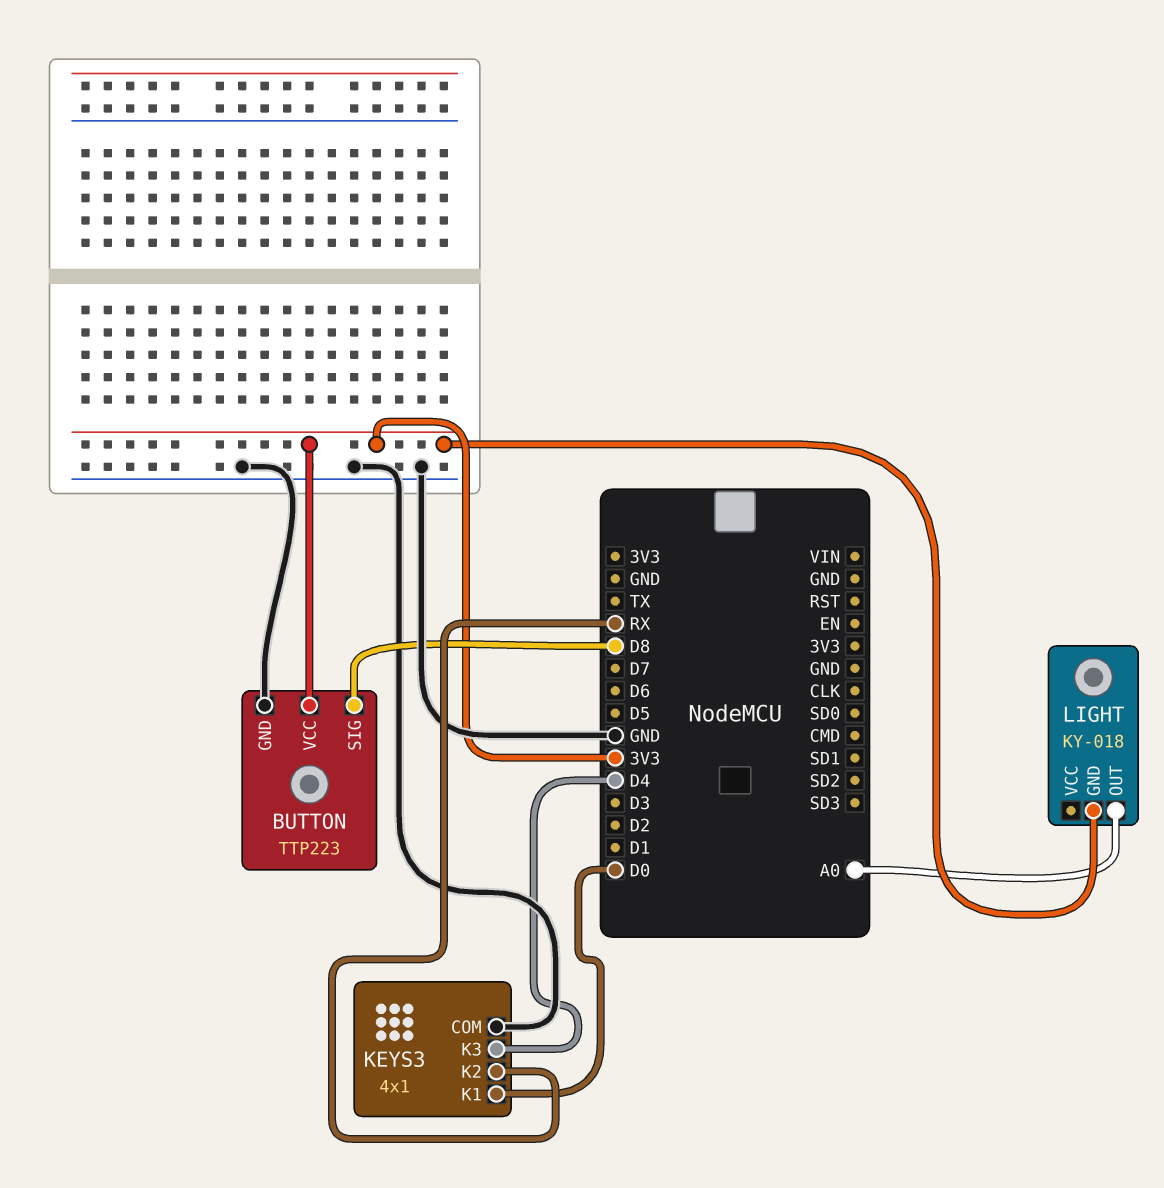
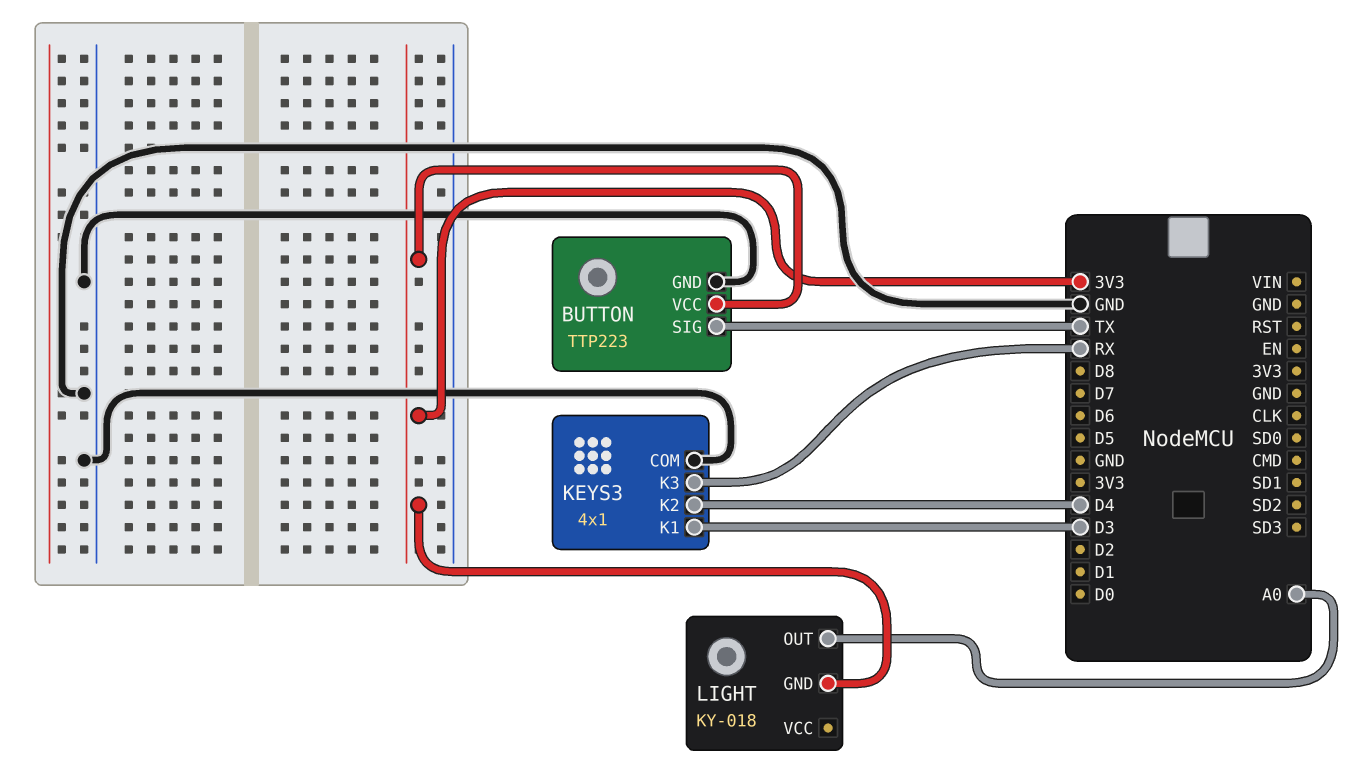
BUTTON pin SIG: D8 -> TX
KEYS3 pin K1: D0 -> D3
KEYS3 pin K2: RX -> D4
KEYS3 pin K3: D4 -> RX

